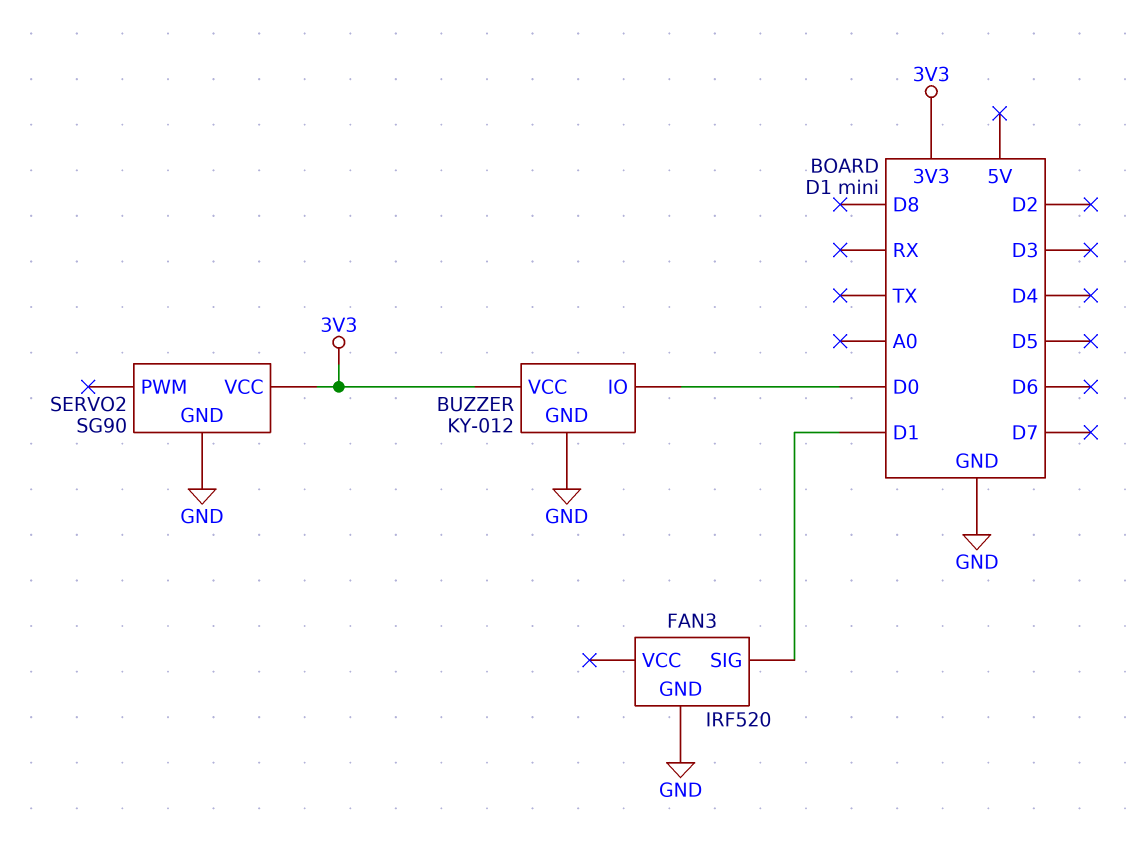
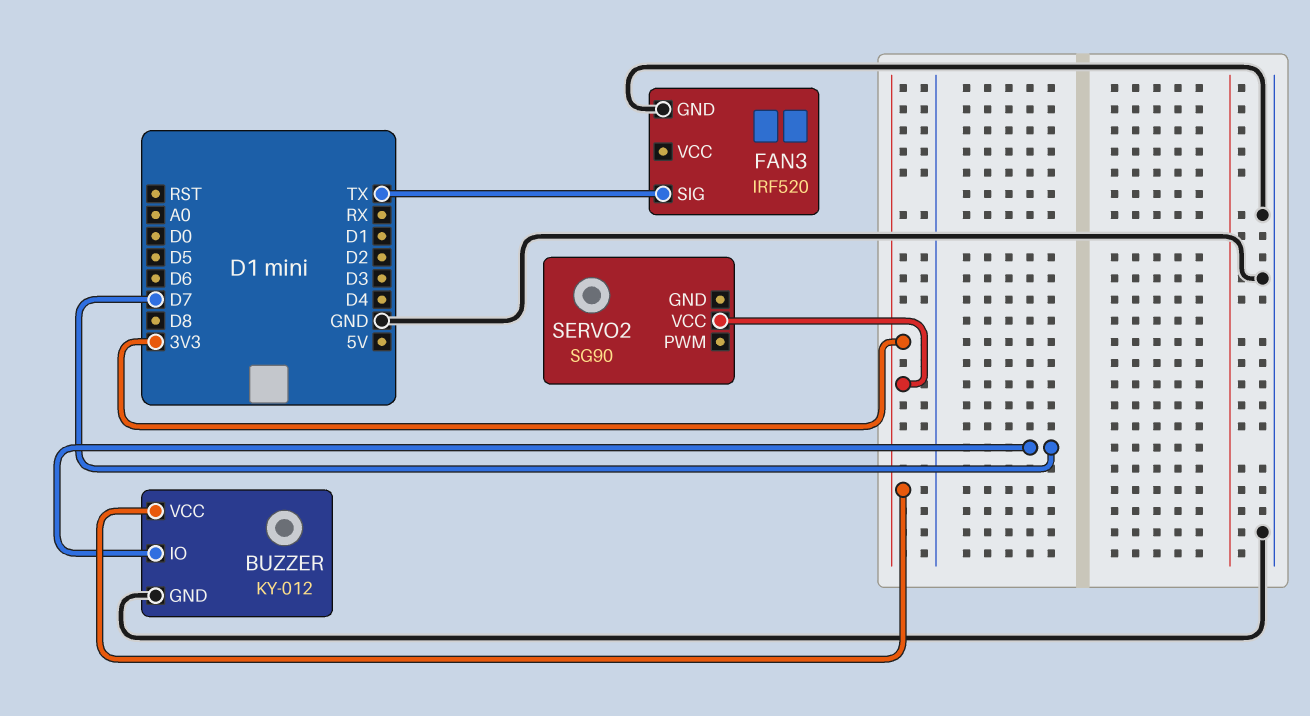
BUZZER pin IO: D0 -> D7
FAN3 pin SIG: D1 -> TX
SERVO2 pin GND: GND -> none

